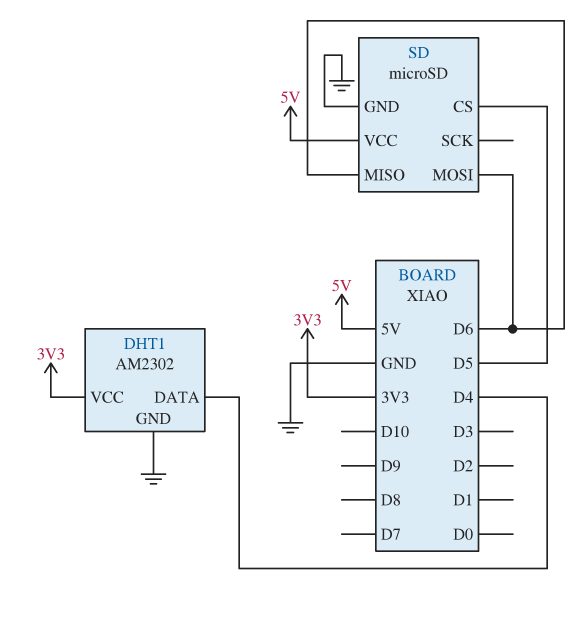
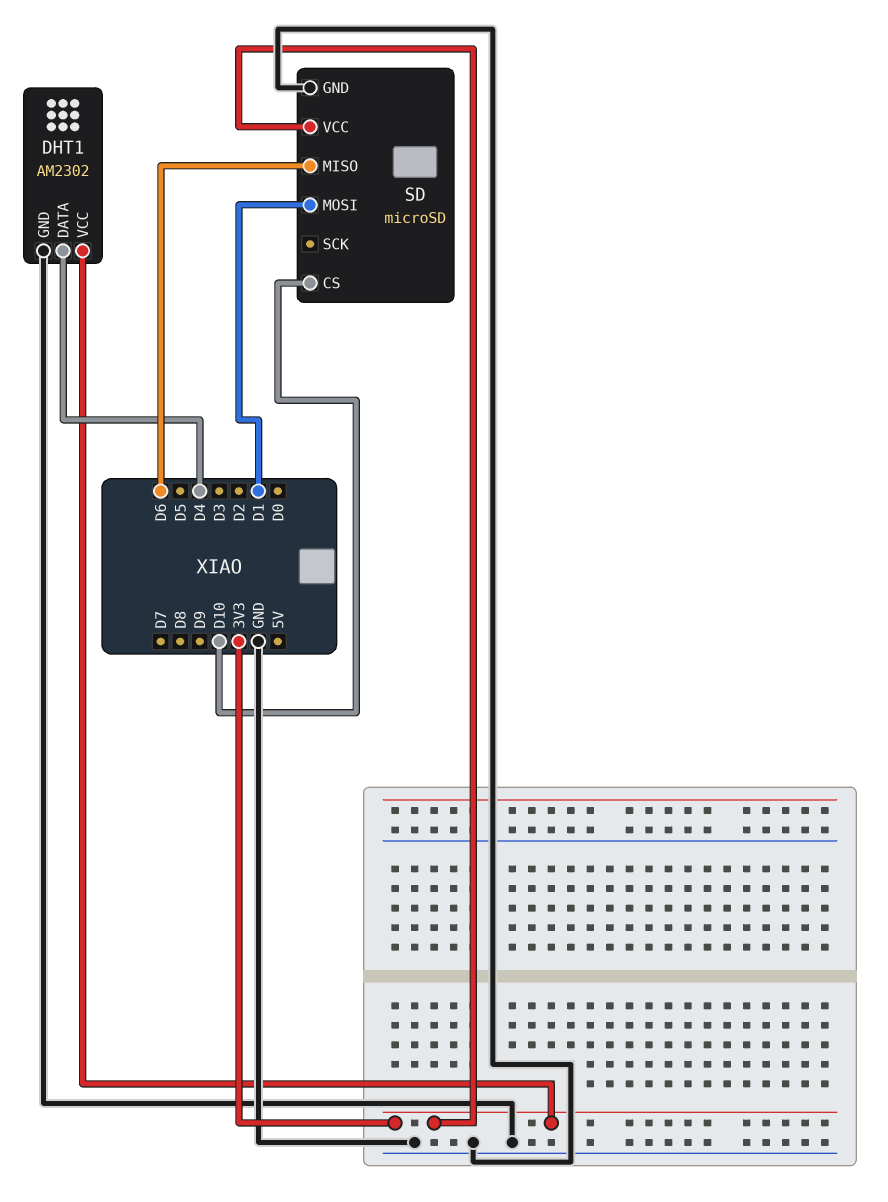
SD pin CS: D5 -> D10
SD pin MOSI: D6 -> D1
SD pin VCC: 5V -> 3V3

